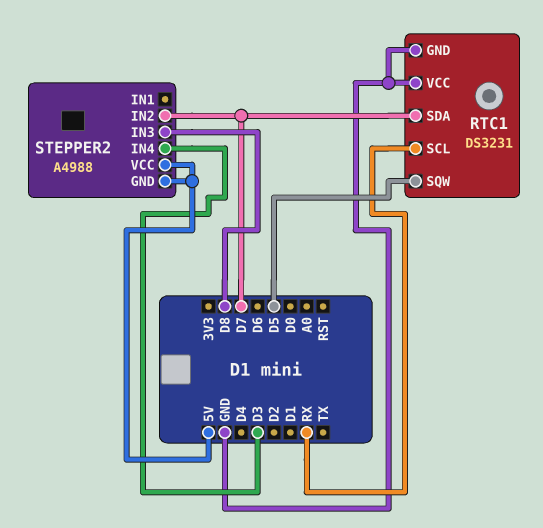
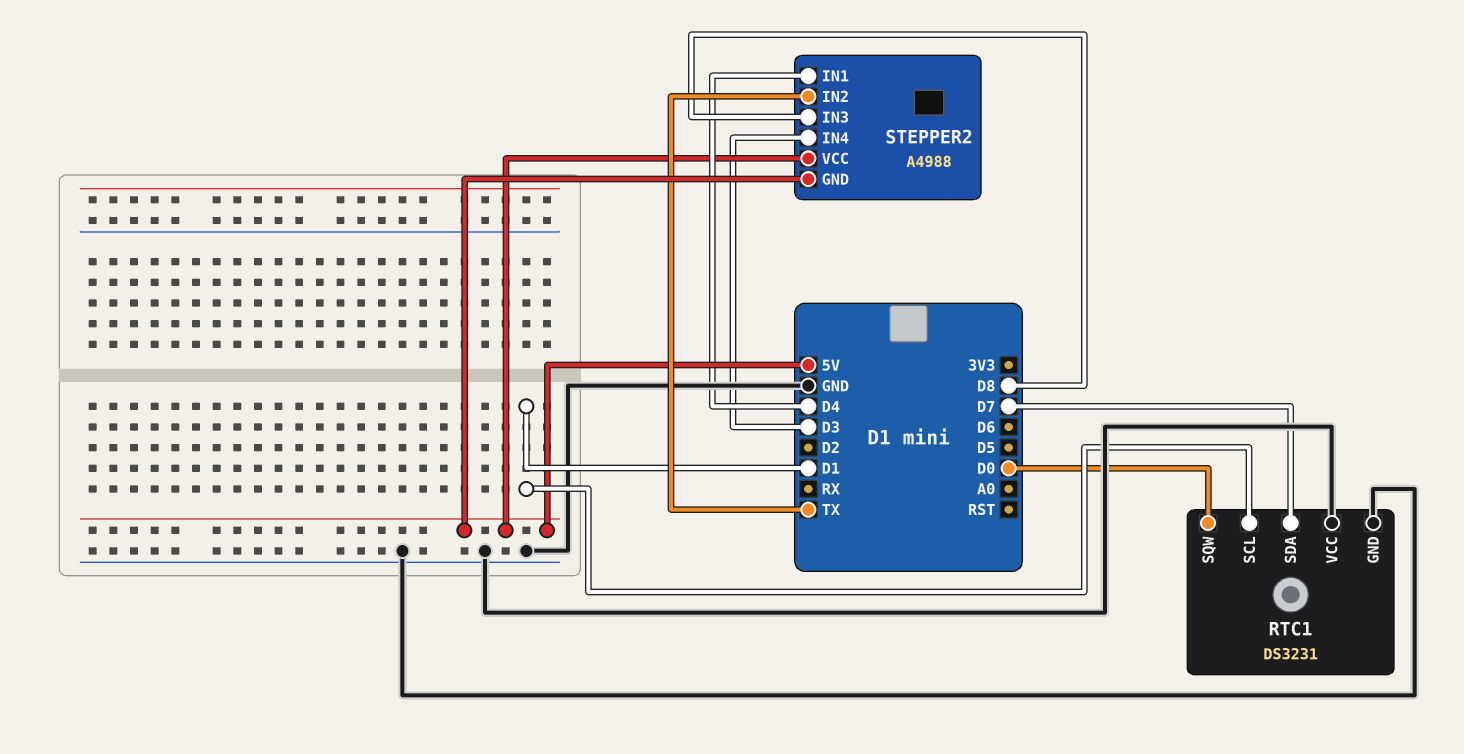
RTC1 pin SCL: RX -> D1
RTC1 pin SQW: D5 -> D0
STEPPER2 pin IN1: none -> D4
STEPPER2 pin IN2: D7 -> TX

